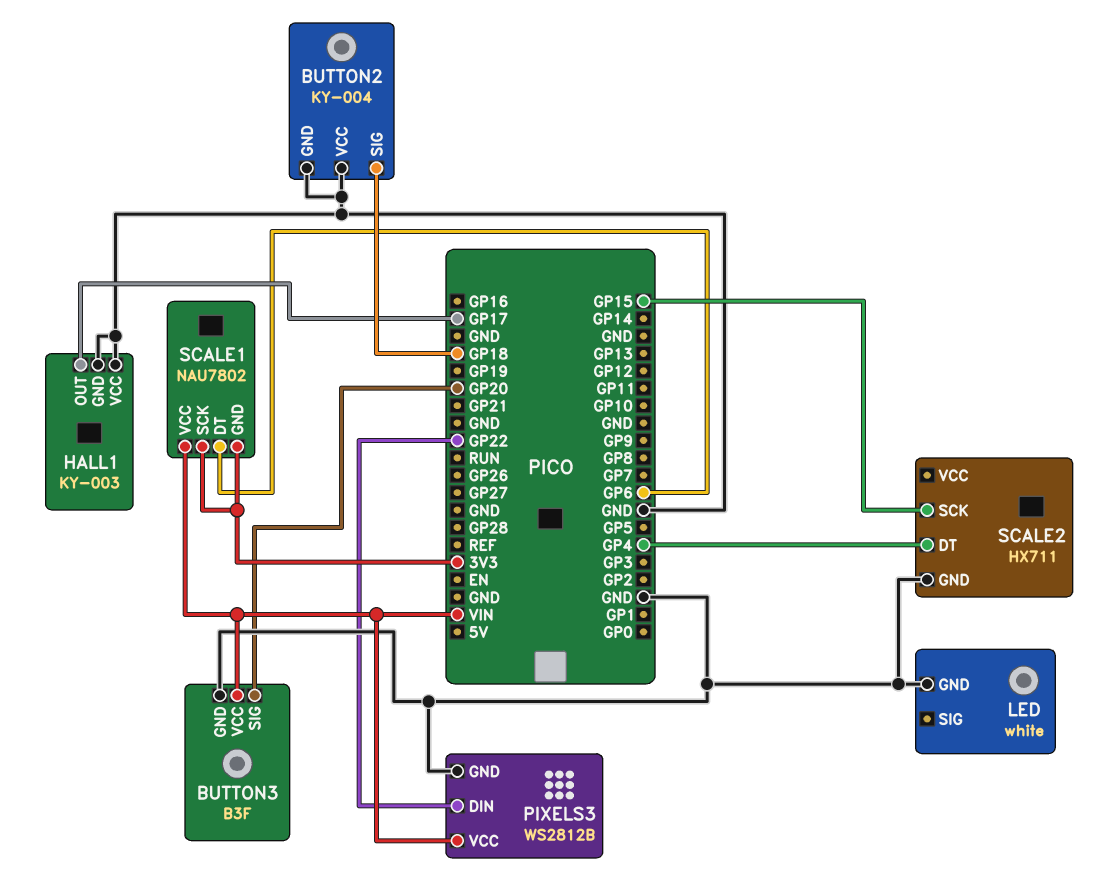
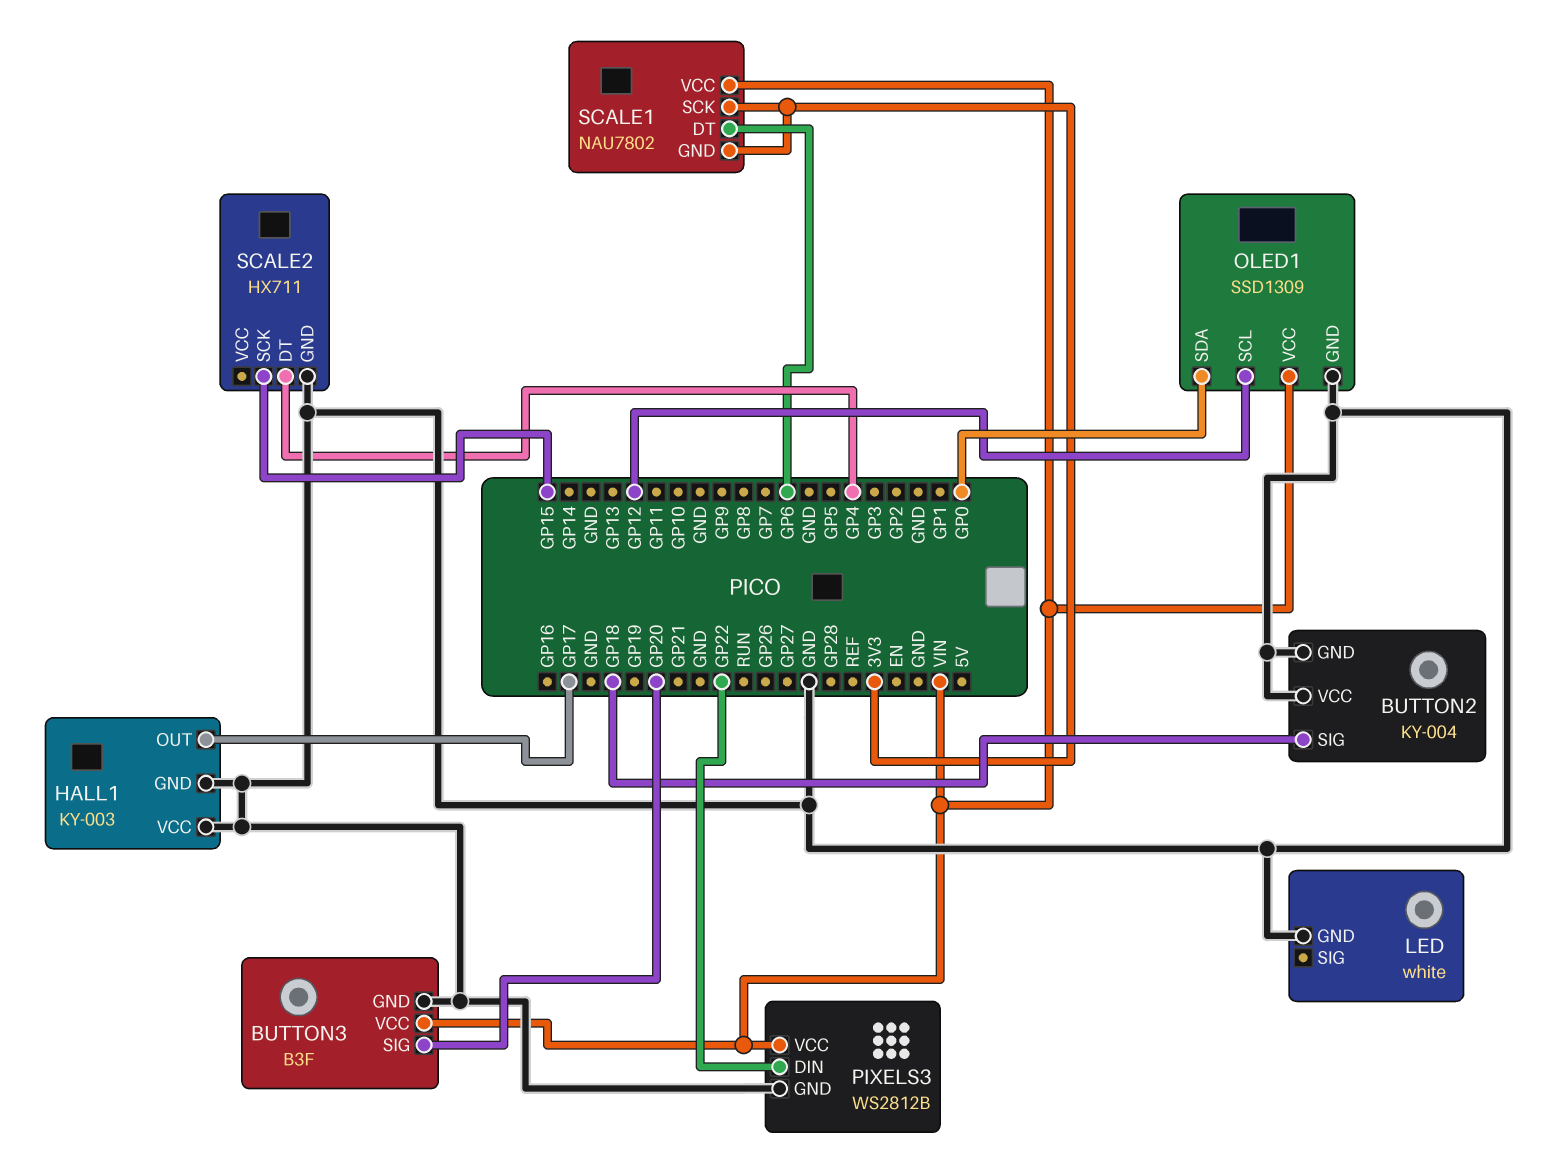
OLED1: none -> SSD1309
OLED1 pin GND: none -> GND
OLED1 pin SCL: none -> GP12
OLED1 pin SDA: none -> GP0
OLED1 pin VCC: none -> VIN

